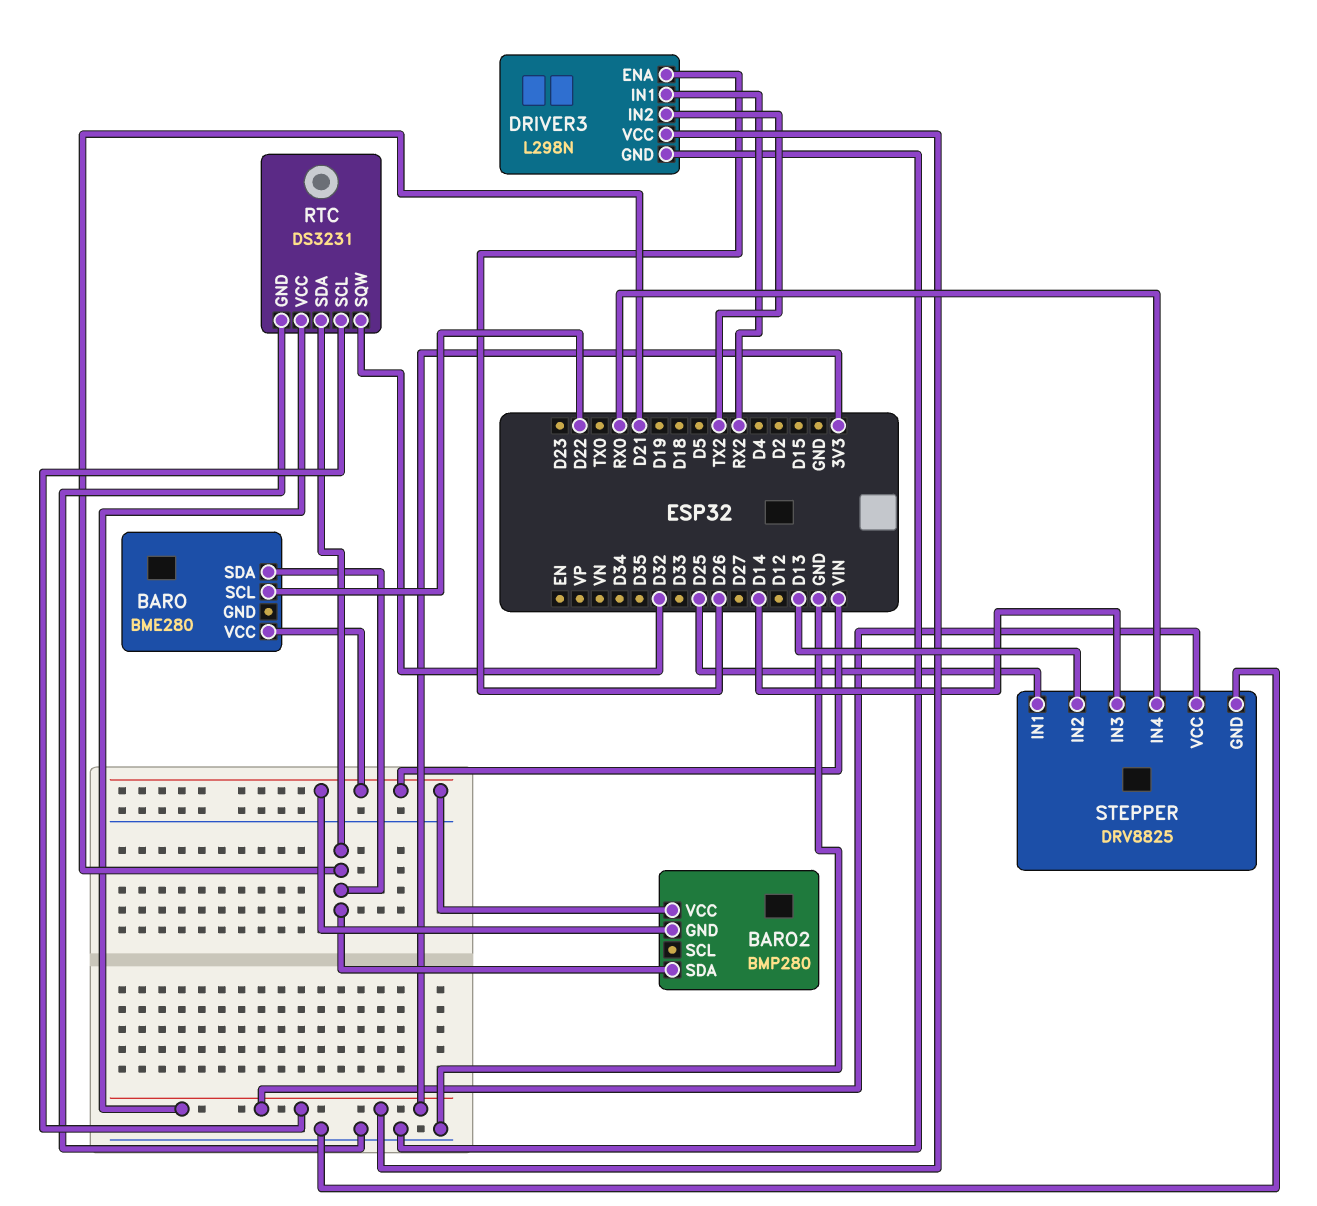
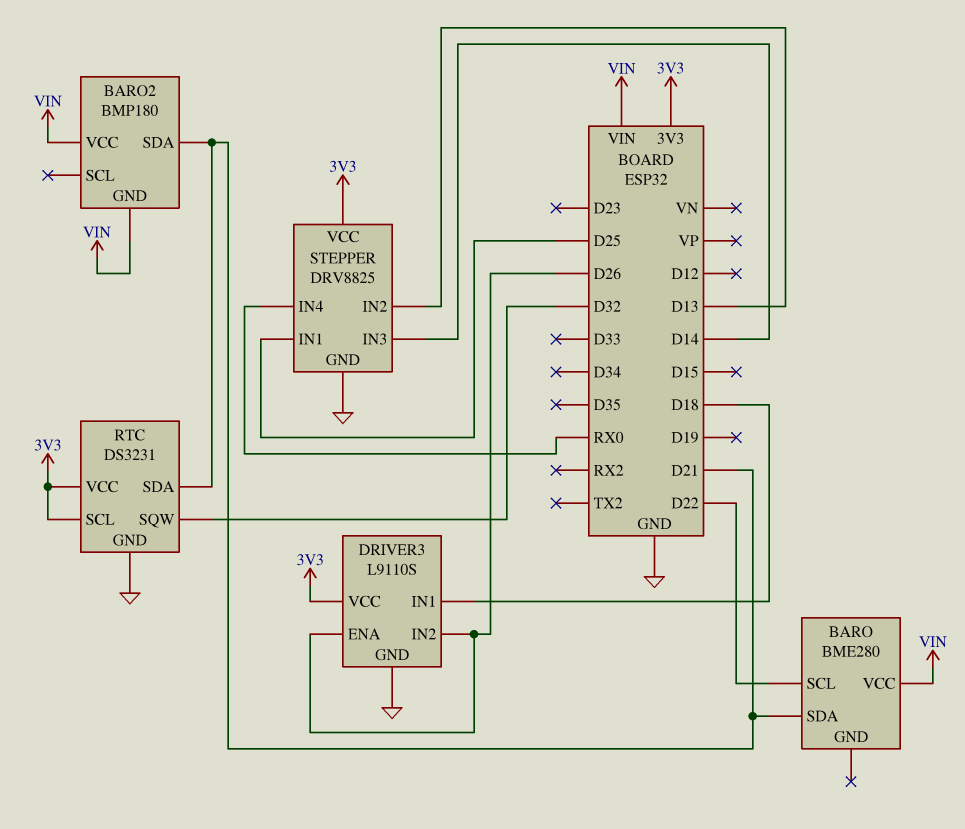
BARO2: BMP280 -> BMP180
DRIVER3: L298N -> L9110S
DRIVER3 pin IN1: RX2 -> D18
DRIVER3 pin IN2: TX2 -> D26

